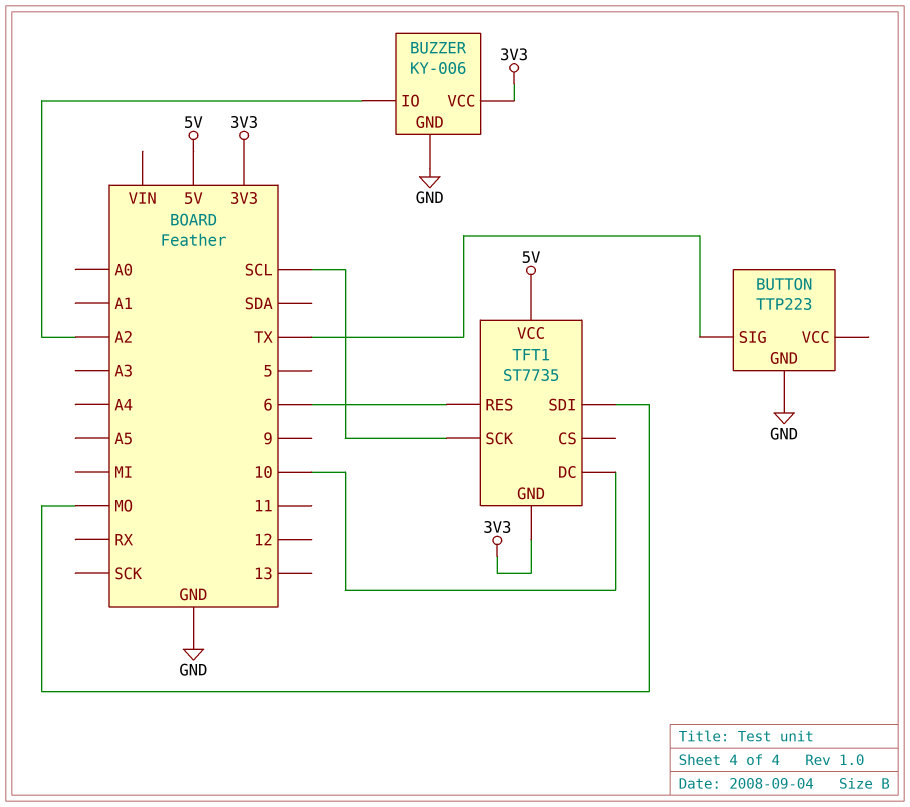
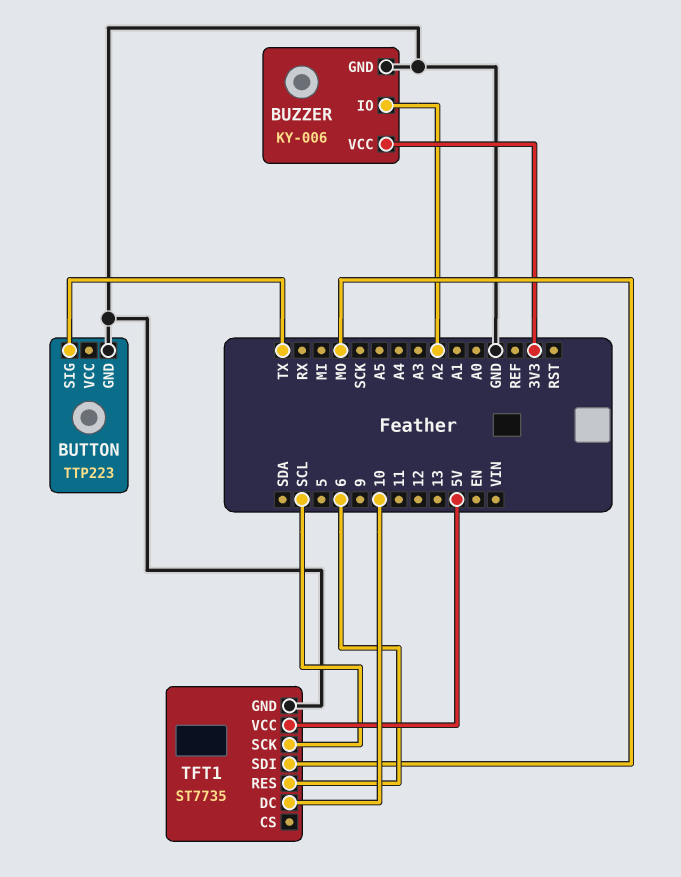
TFT1 pin GND: 3V3 -> GND

